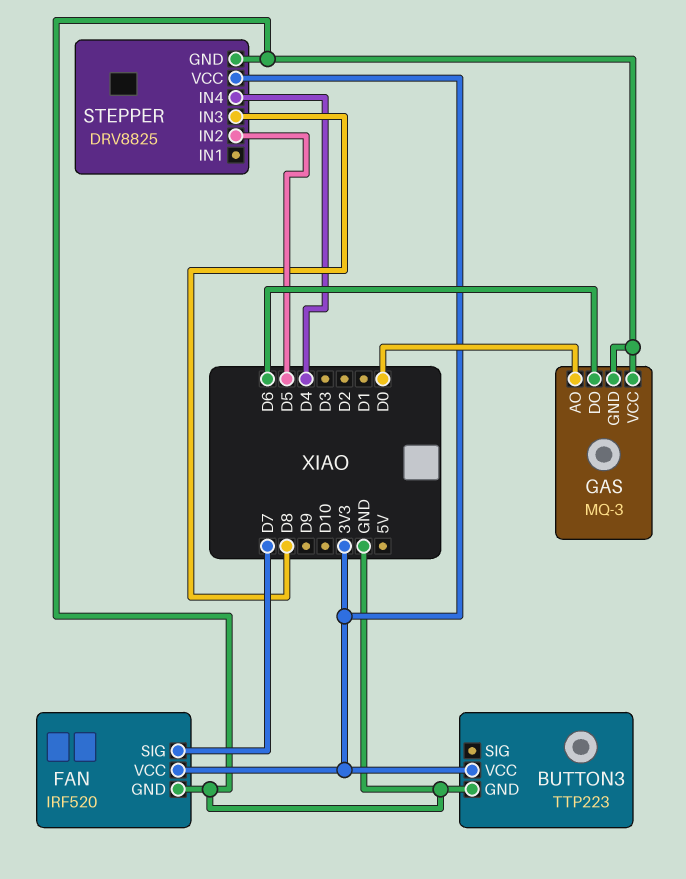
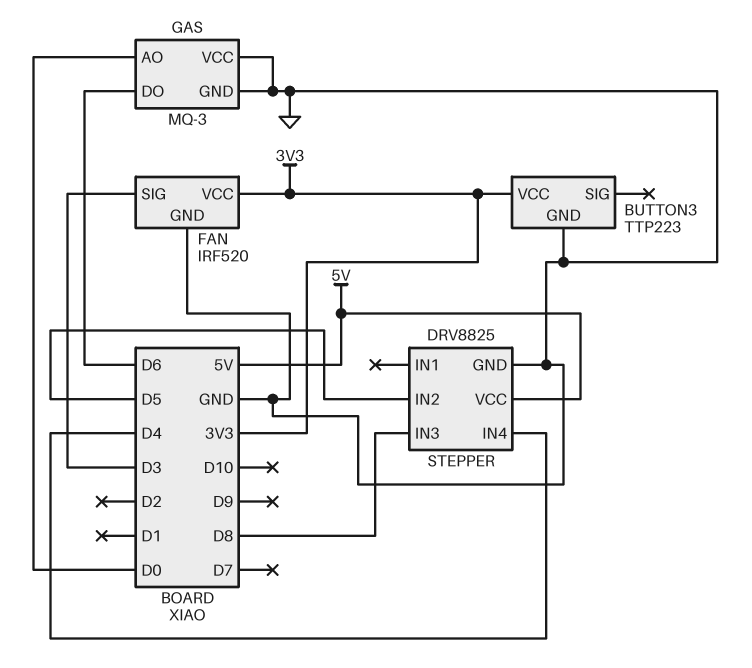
FAN pin SIG: D7 -> D3
STEPPER pin VCC: 3V3 -> 5V

